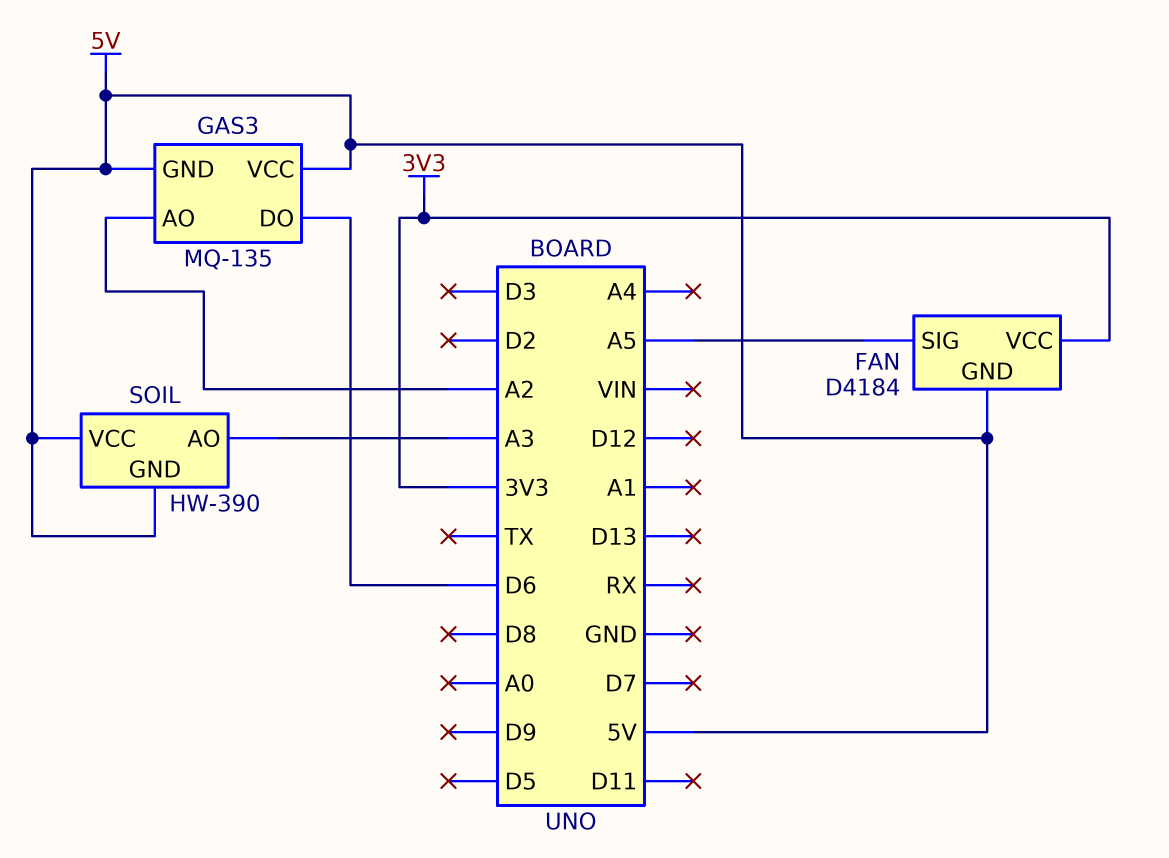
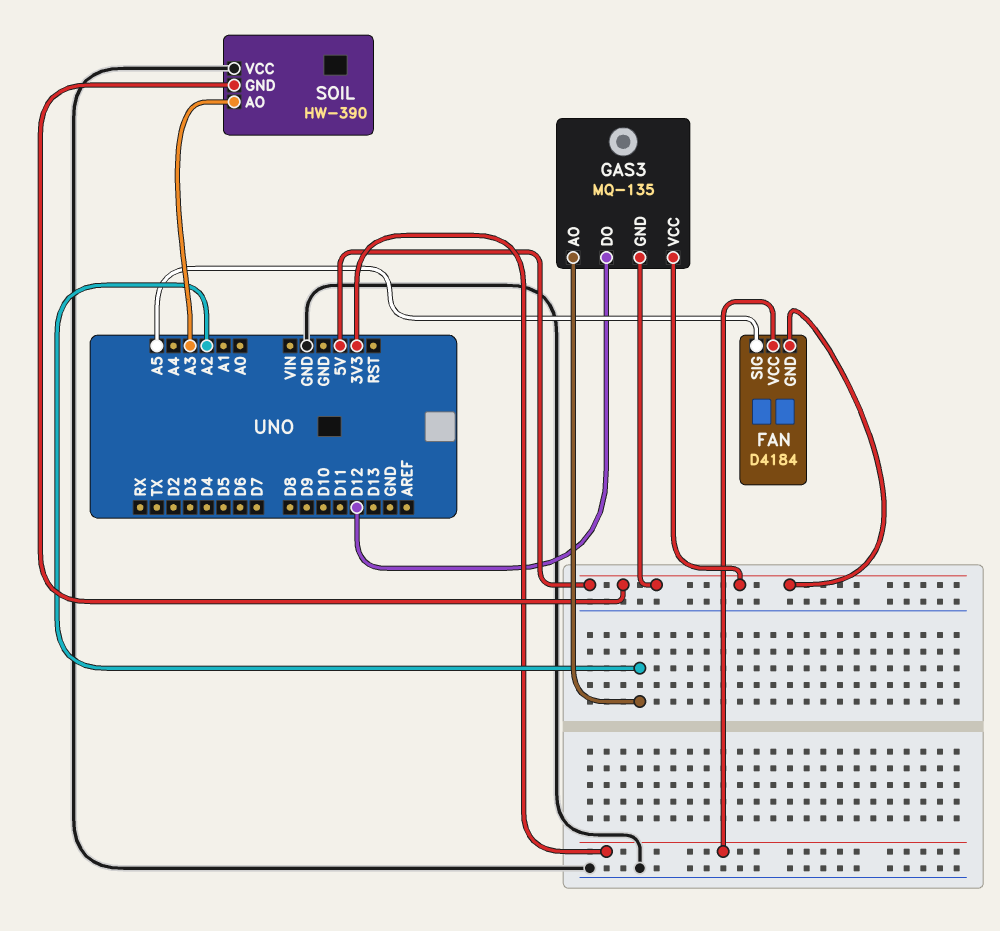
GAS3 pin DO: D6 -> D12
SOIL pin VCC: 5V -> GND

